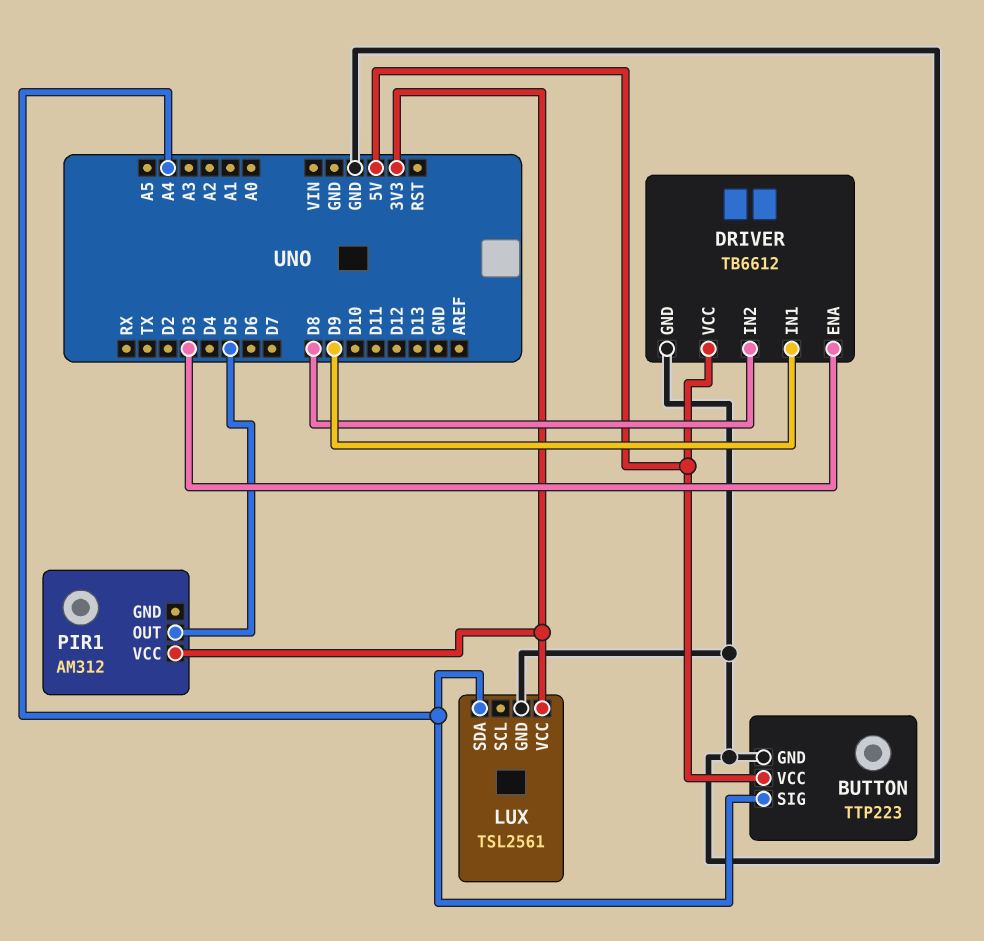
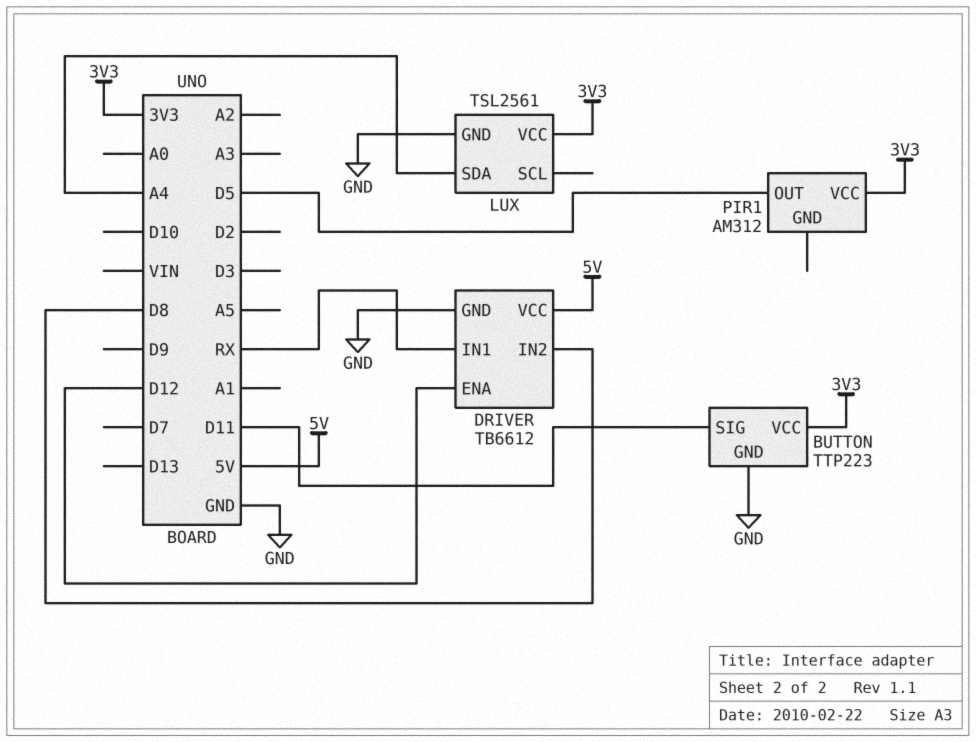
BUTTON pin SIG: A4 -> D11
BUTTON pin VCC: 5V -> 3V3
DRIVER pin ENA: D3 -> D12
DRIVER pin IN1: D9 -> RX

